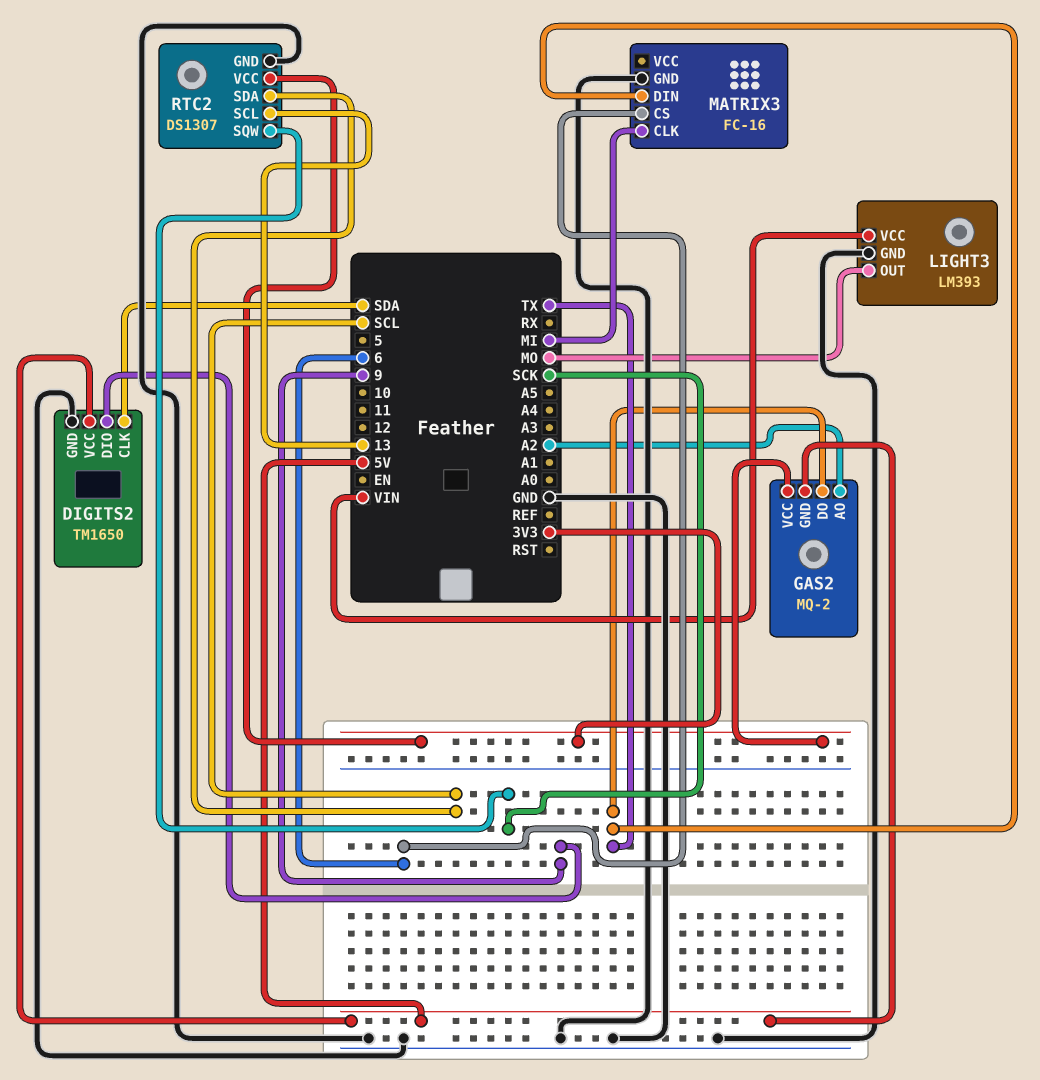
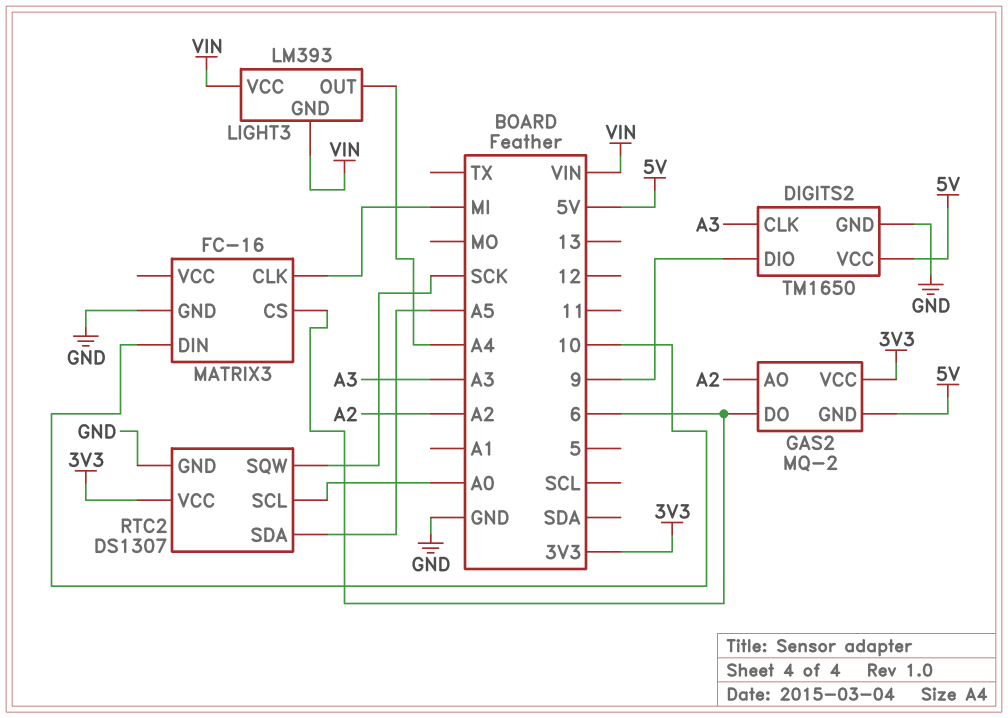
DIGITS2 pin CLK: SDA -> A3
GAS2 pin DO: TX -> 6
LIGHT3 pin GND: GND -> VIN
LIGHT3 pin OUT: MO -> A4
MATRIX3 pin DIN: TX -> 10
RTC2 pin SCL: 13 -> A0
RTC2 pin SDA: SCL -> A5

